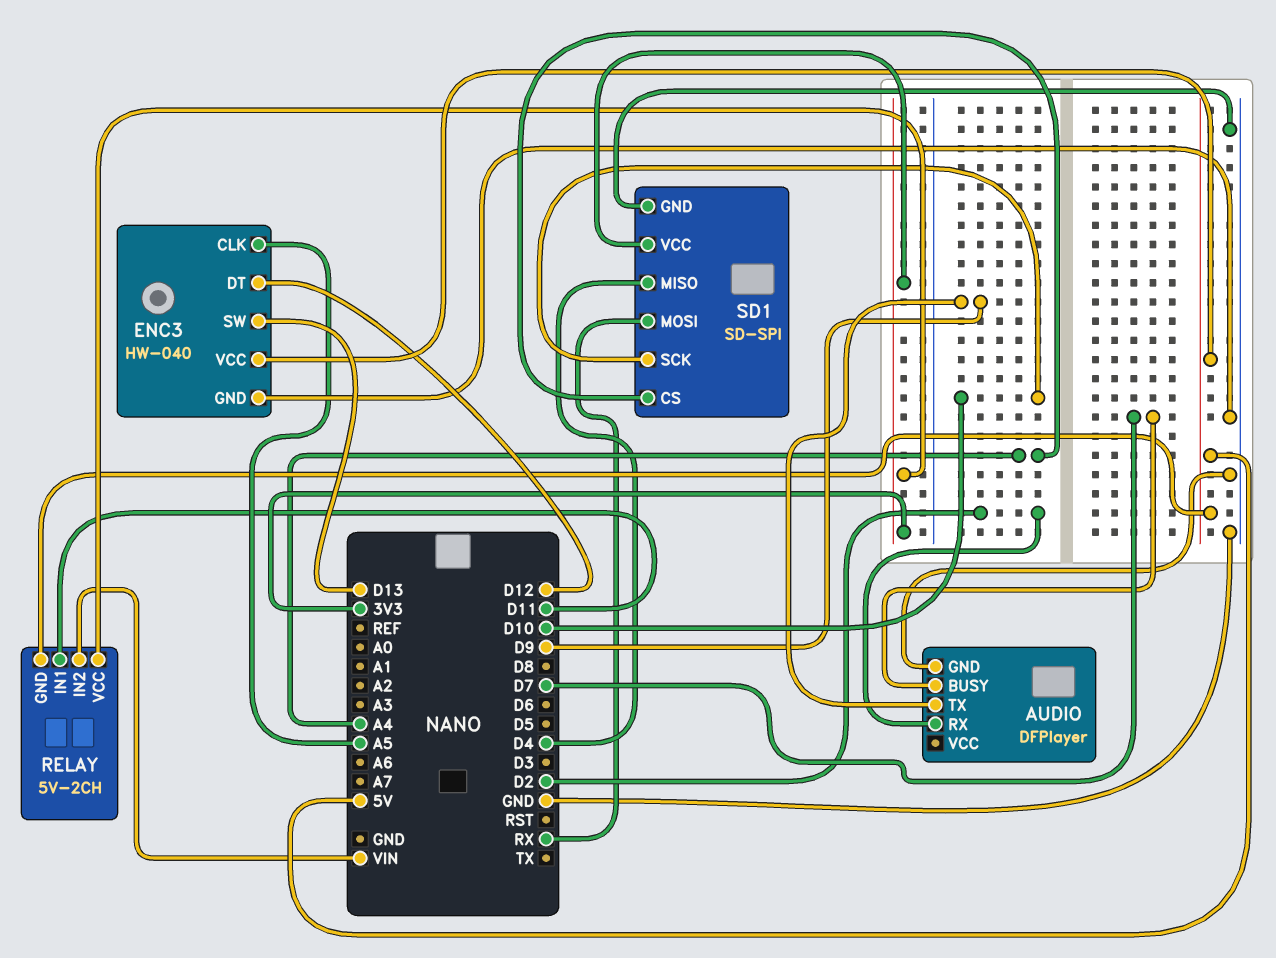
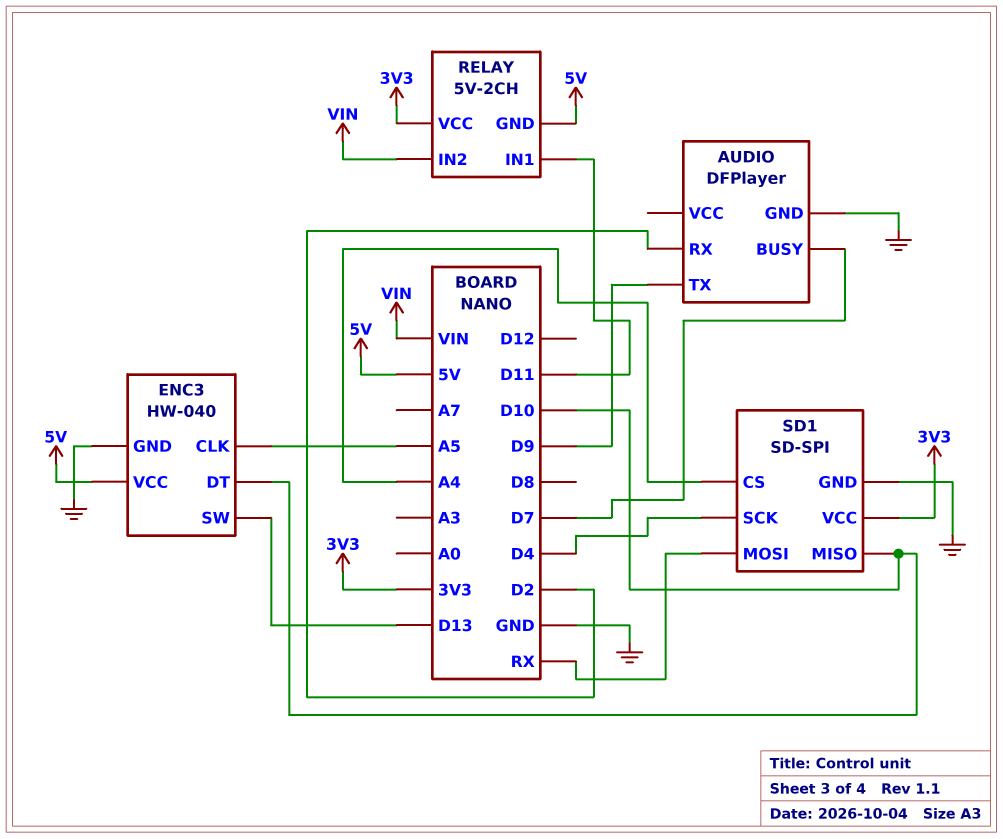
ENC3 pin DT: D12 -> D10
SD1 pin MISO: D4 -> D10
SD1 pin SCK: D10 -> D4

